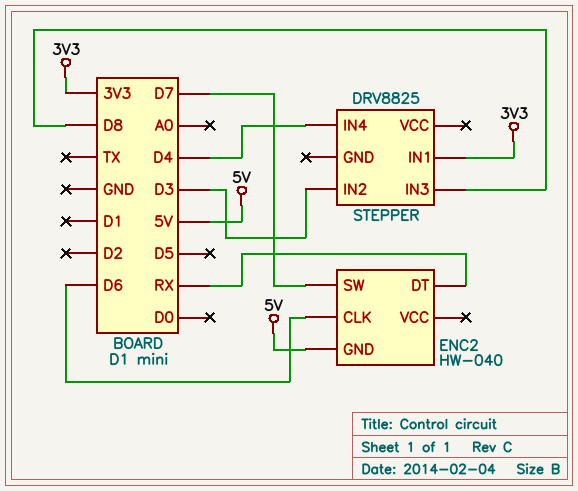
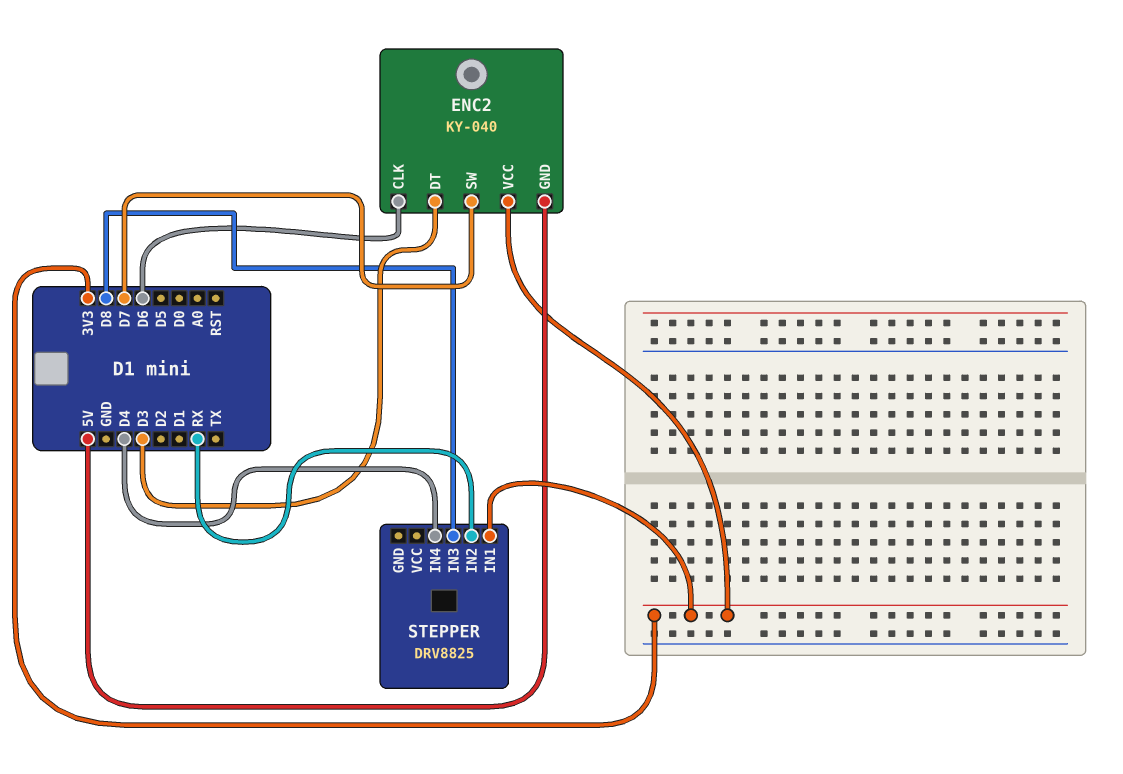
ENC2: HW-040 -> KY-040
ENC2 pin DT: RX -> D3
ENC2 pin VCC: none -> 3V3
STEPPER pin IN2: D3 -> RX

